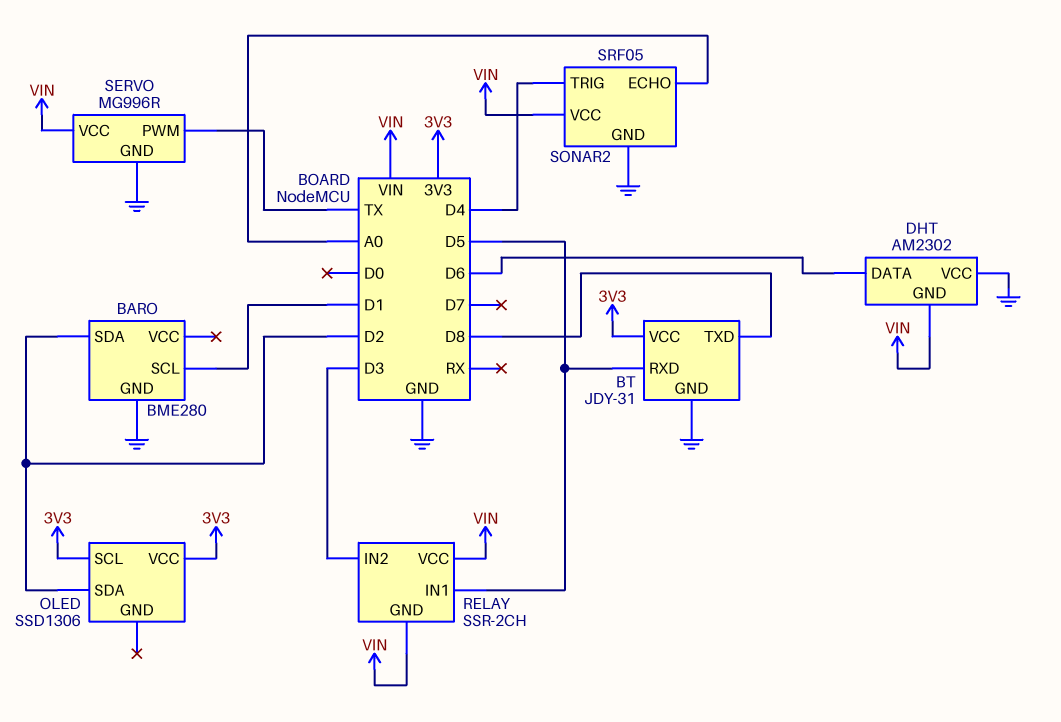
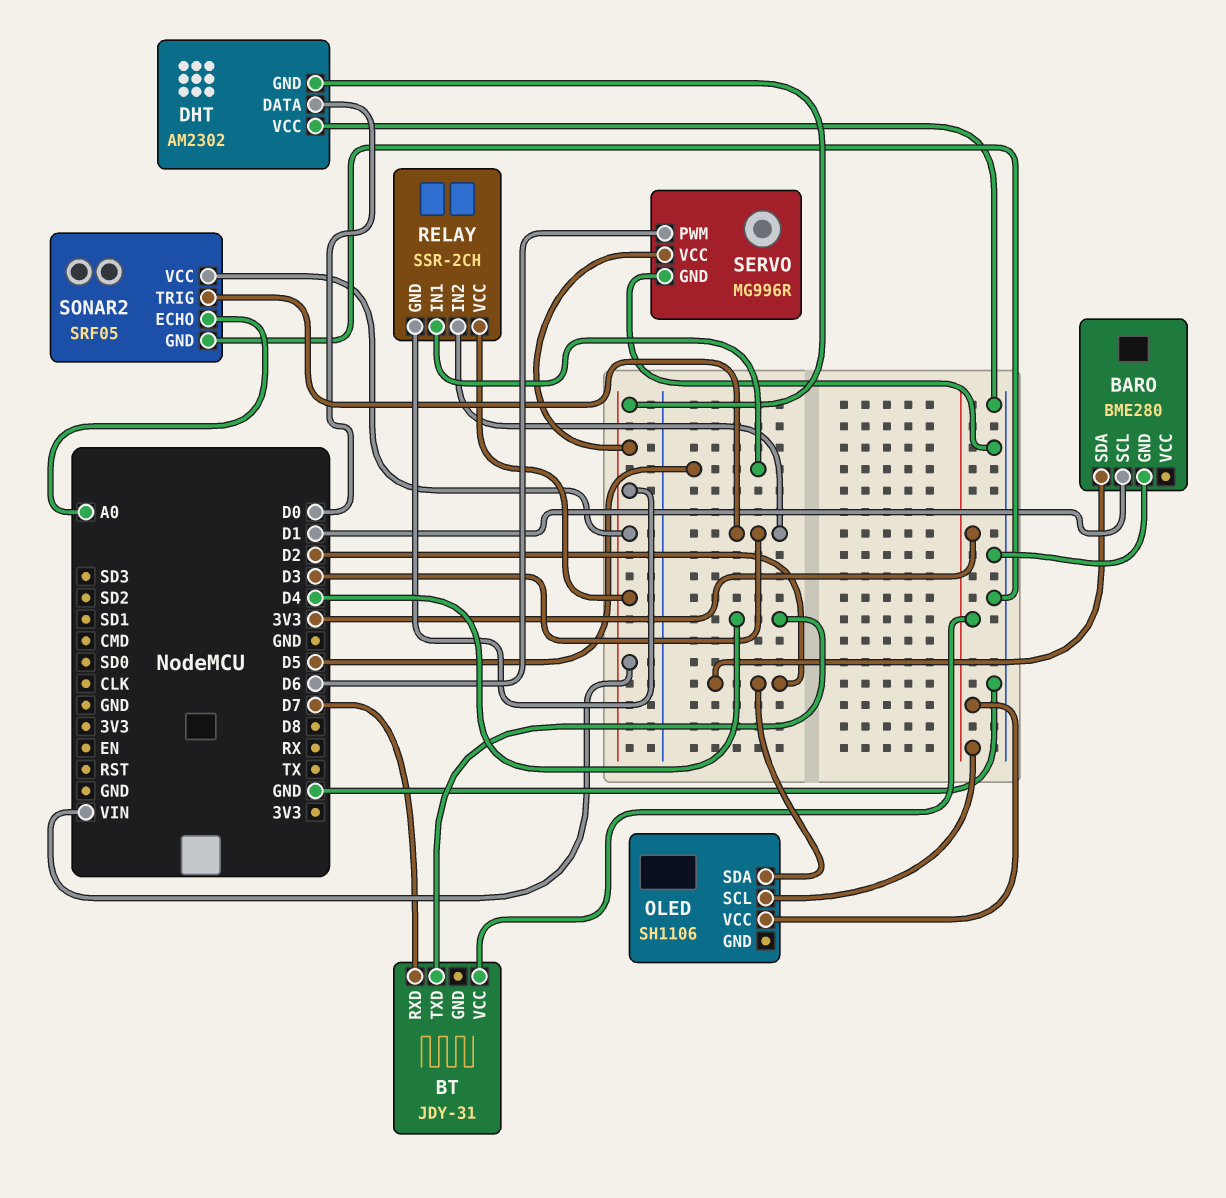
BT pin GND: GND -> none
BT pin RXD: D5 -> D7
BT pin TXD: D8 -> D4
DHT pin DATA: D6 -> D0
OLED: SSD1306 -> SH1106
SERVO pin PWM: TX -> D6
SONAR2 pin TRIG: D4 -> D3

